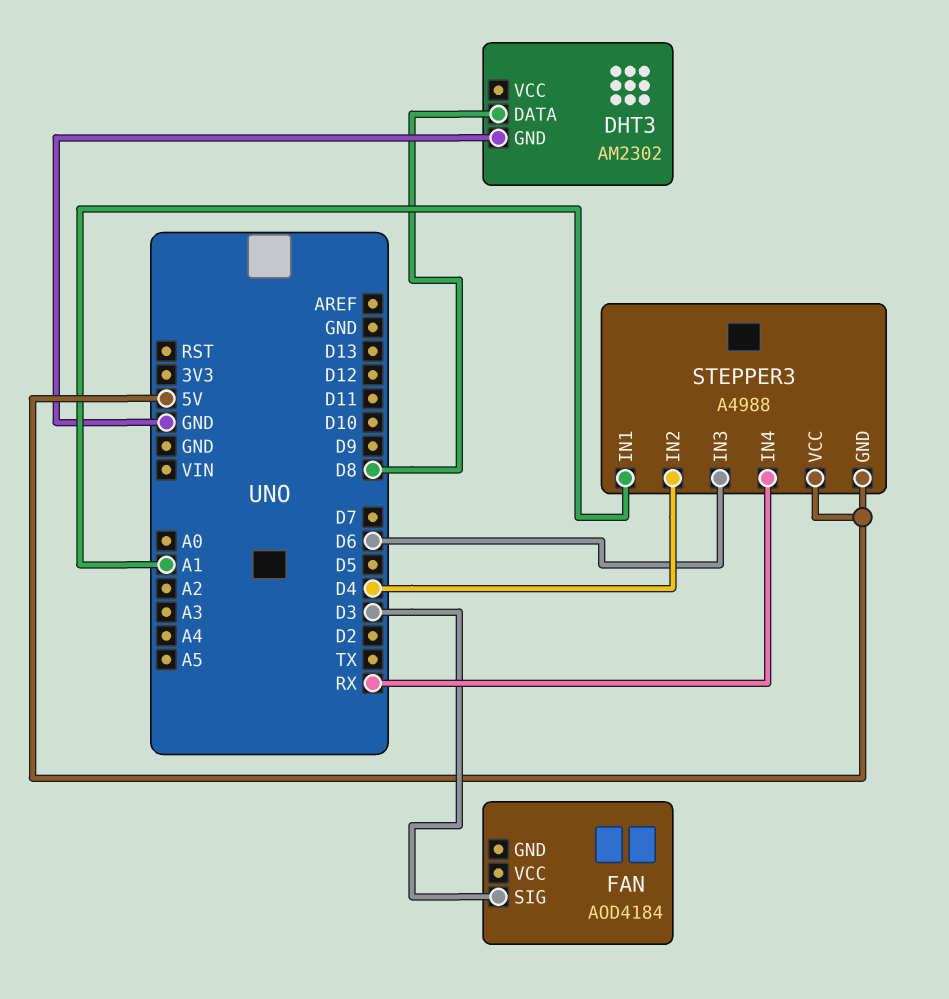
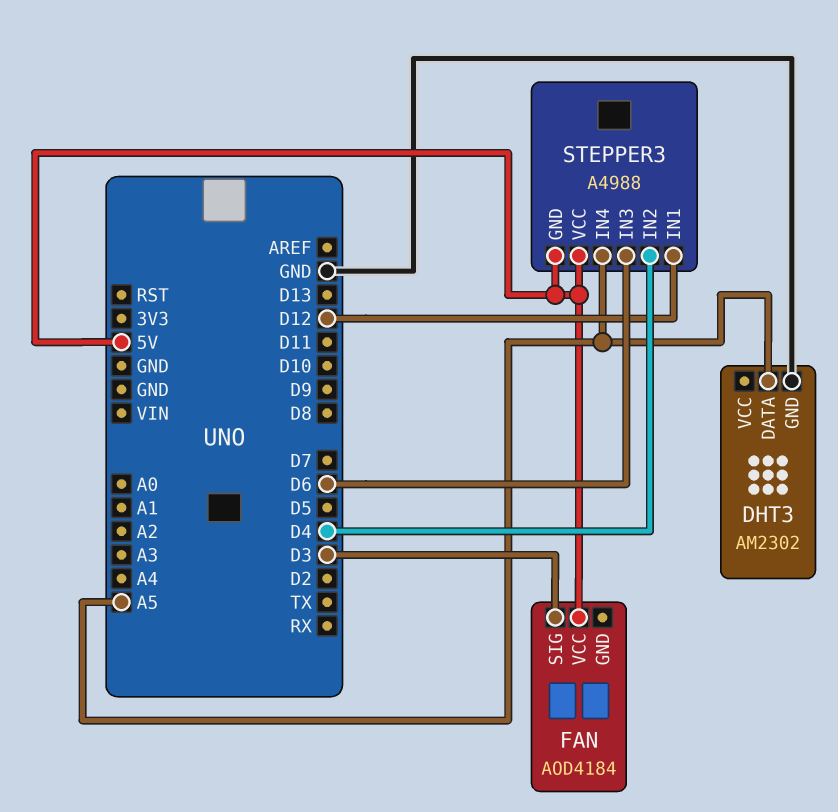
DHT3 pin DATA: D8 -> A5
FAN pin VCC: none -> 5V
STEPPER3 pin IN1: A1 -> D12
STEPPER3 pin IN4: RX -> A5

